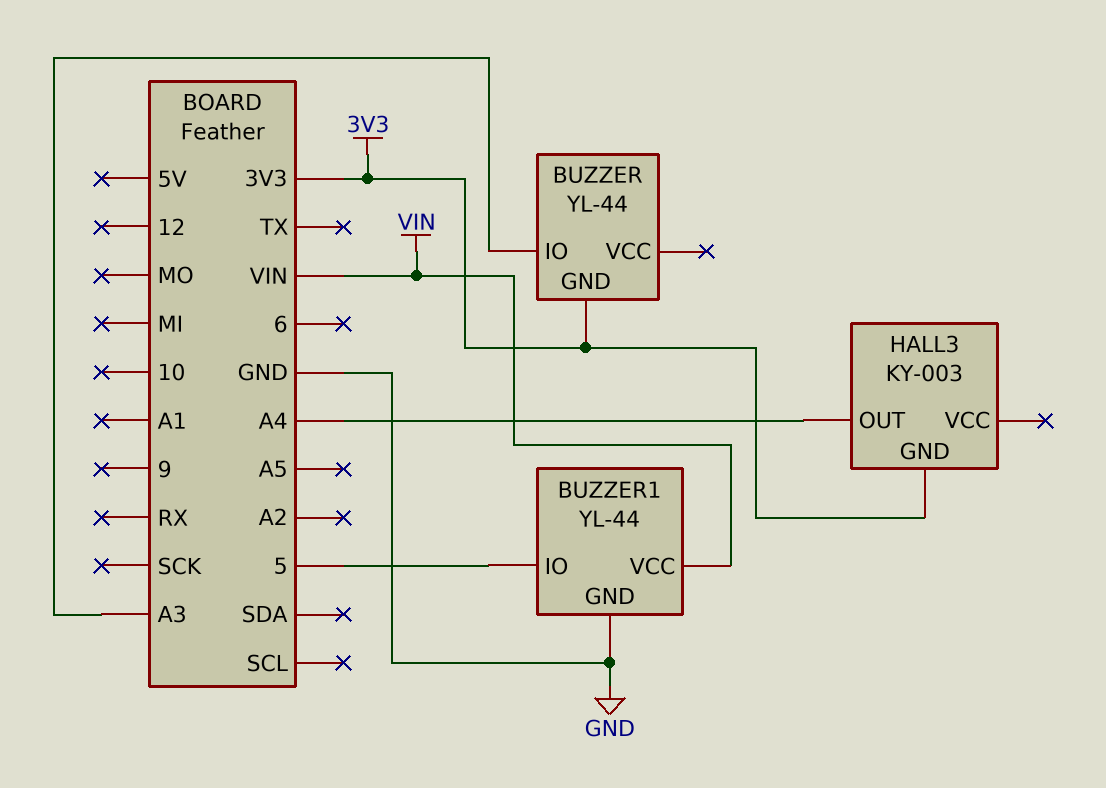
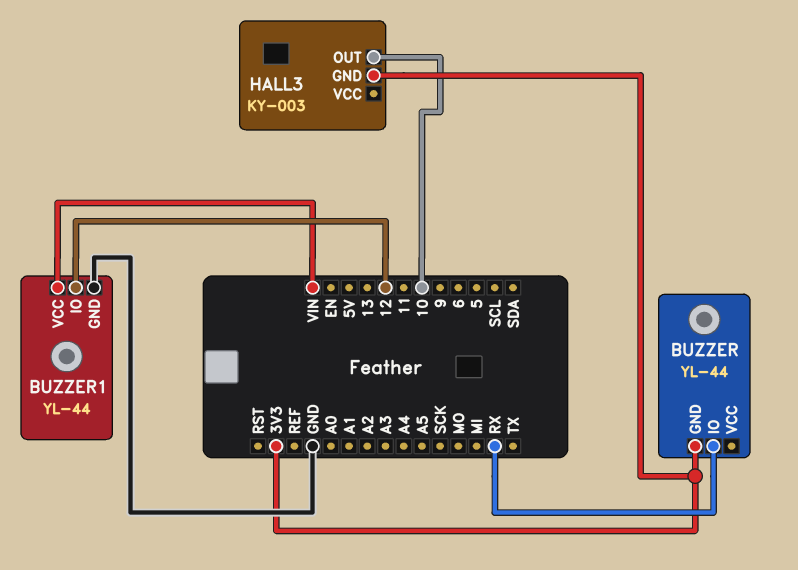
BUZZER pin IO: A3 -> RX
BUZZER1 pin IO: 5 -> 12
HALL3 pin OUT: A4 -> 10

